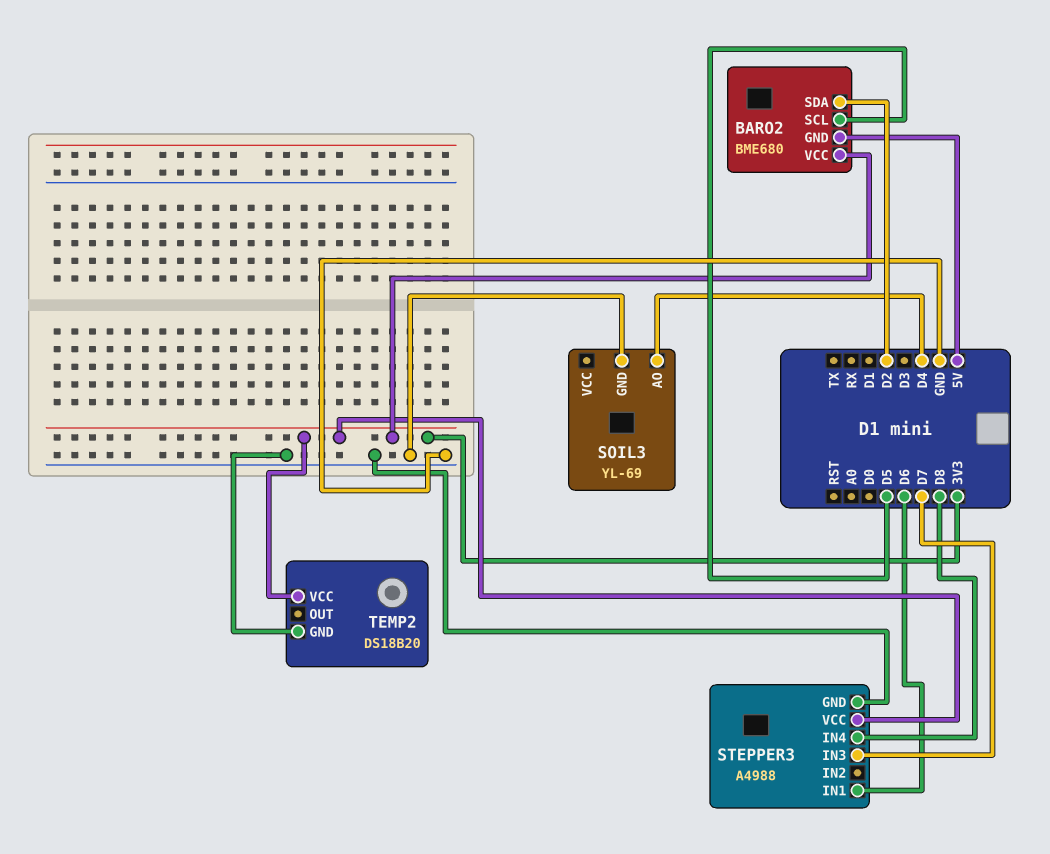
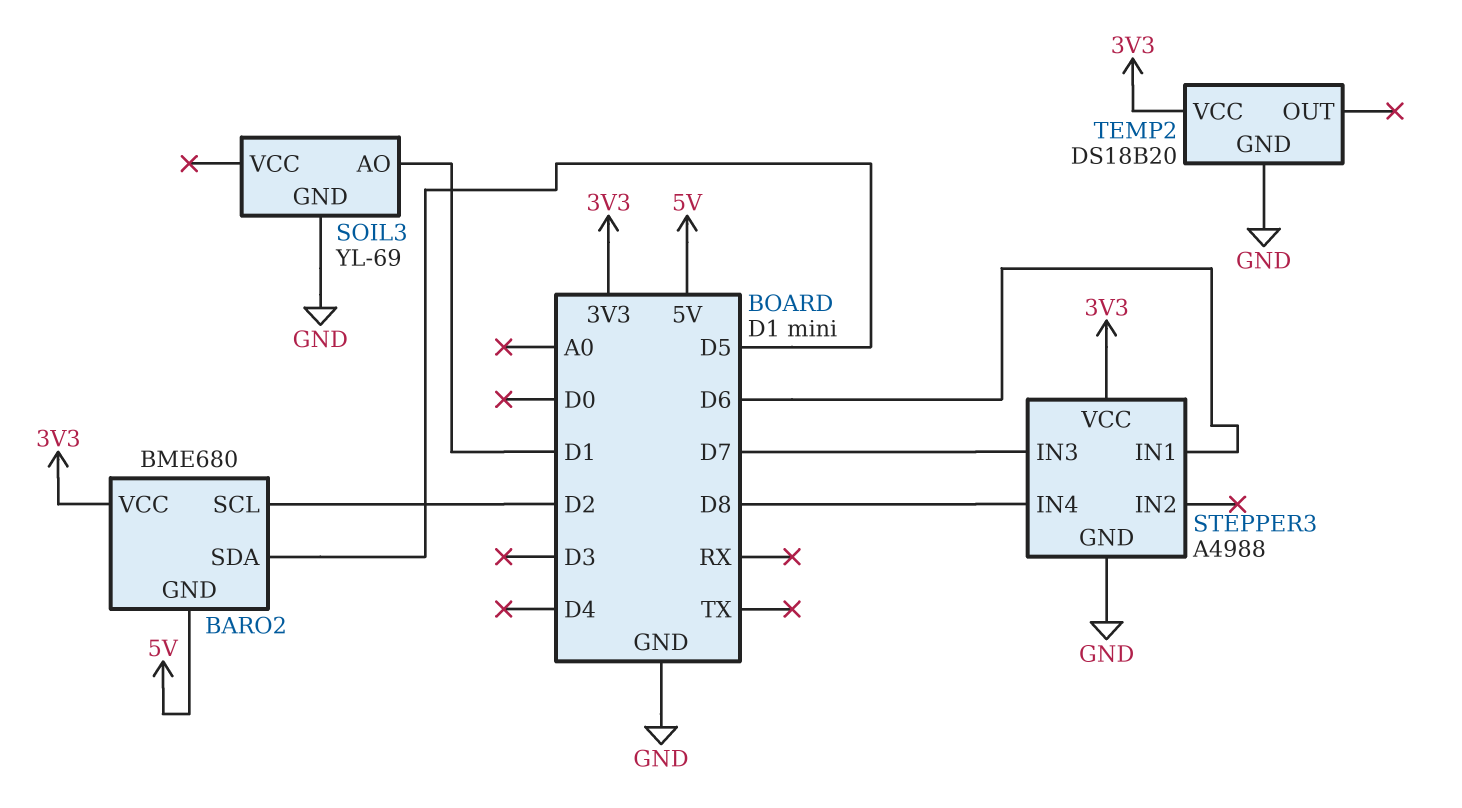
BARO2 pin SCL: D5 -> D2
BARO2 pin SDA: D2 -> D5
SOIL3 pin AO: D4 -> D1

